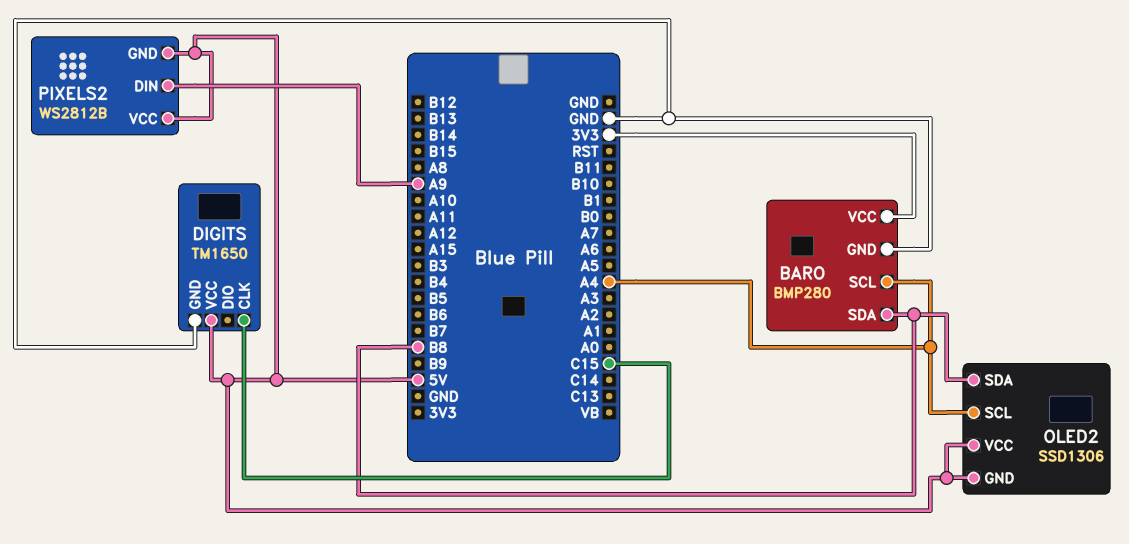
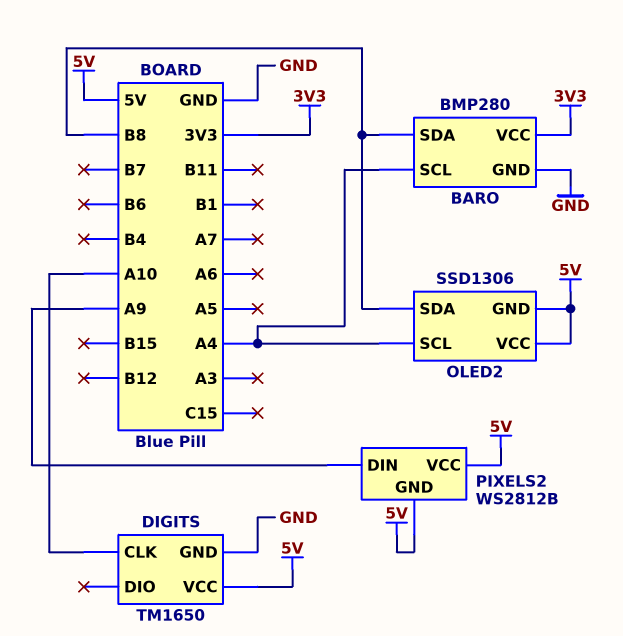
DIGITS pin CLK: C15 -> A10

